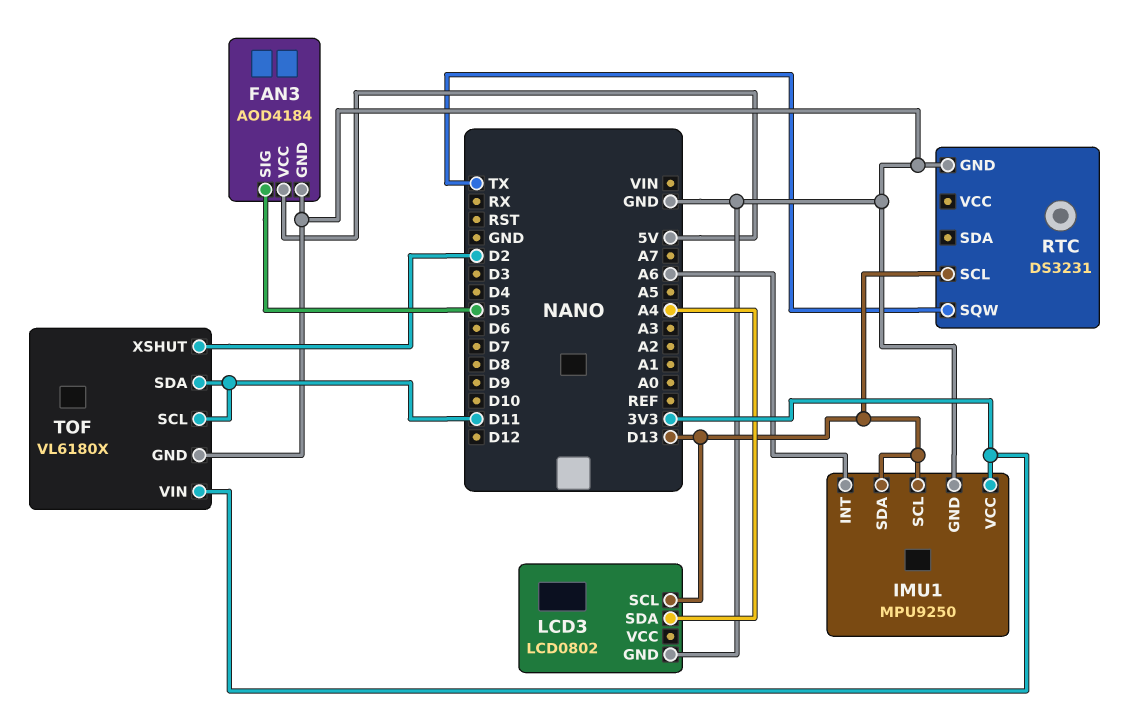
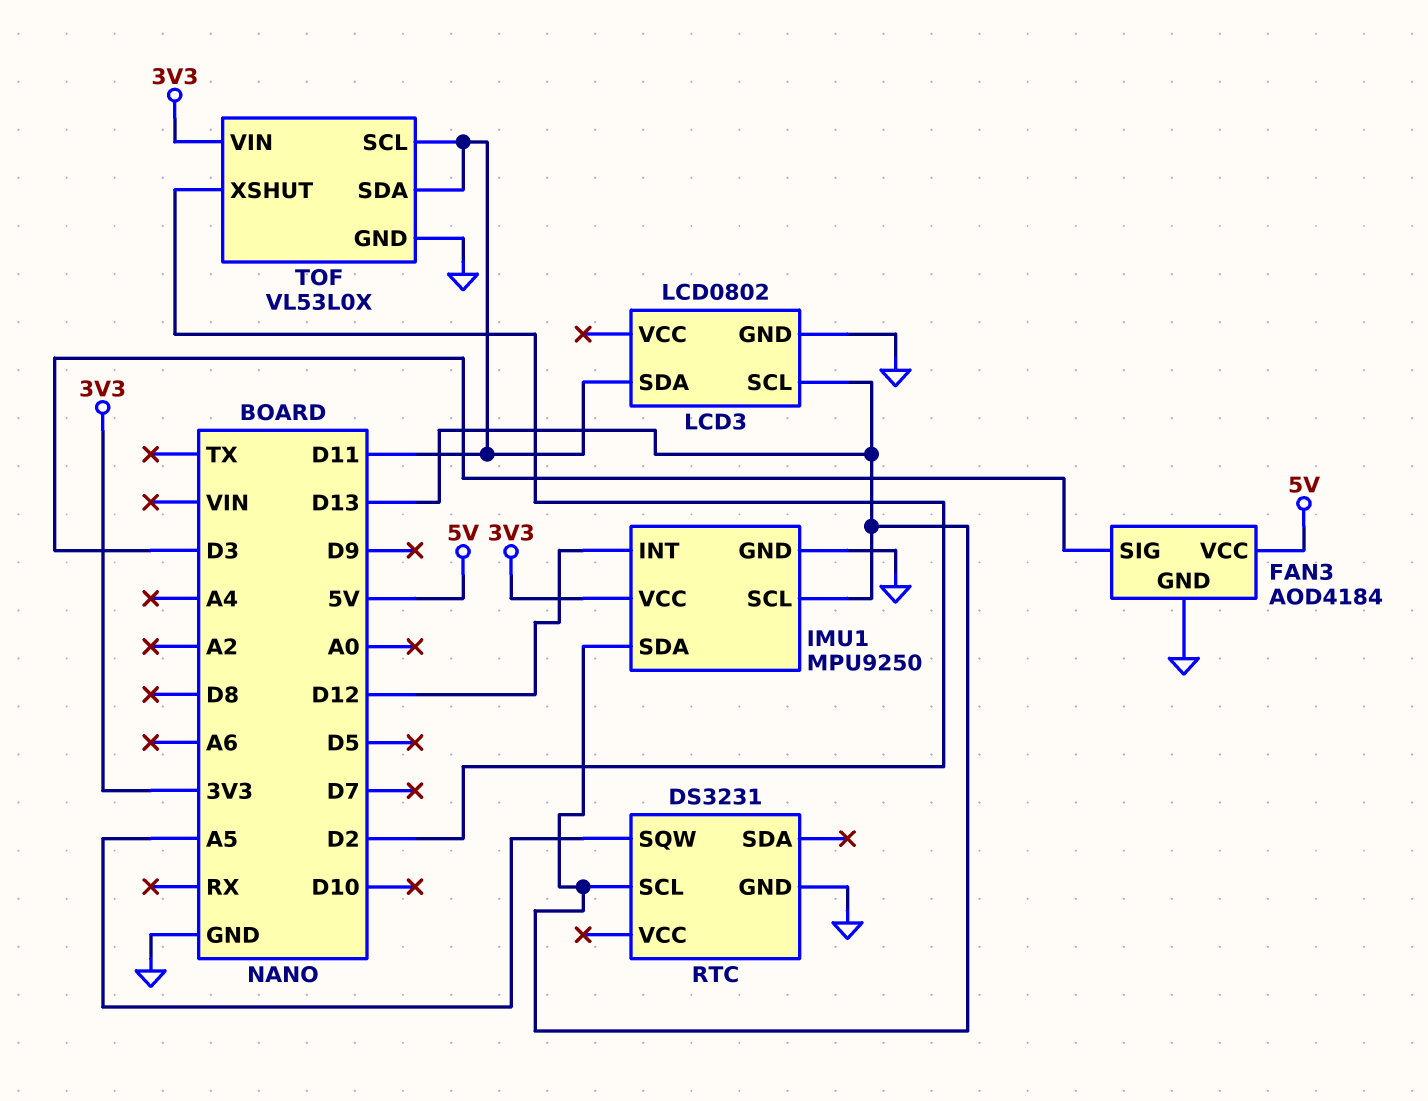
FAN3 pin SIG: D5 -> D3
IMU1 pin INT: A6 -> D12
LCD3 pin SDA: A4 -> D11
RTC pin SQW: TX -> A5
TOF: VL6180X -> VL53L0X

